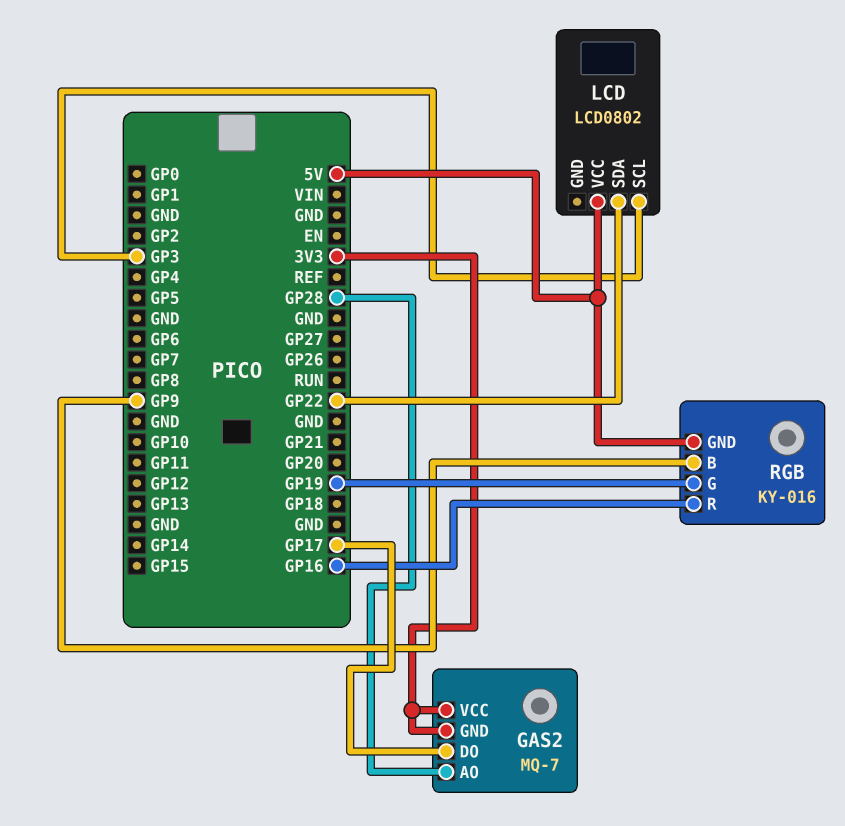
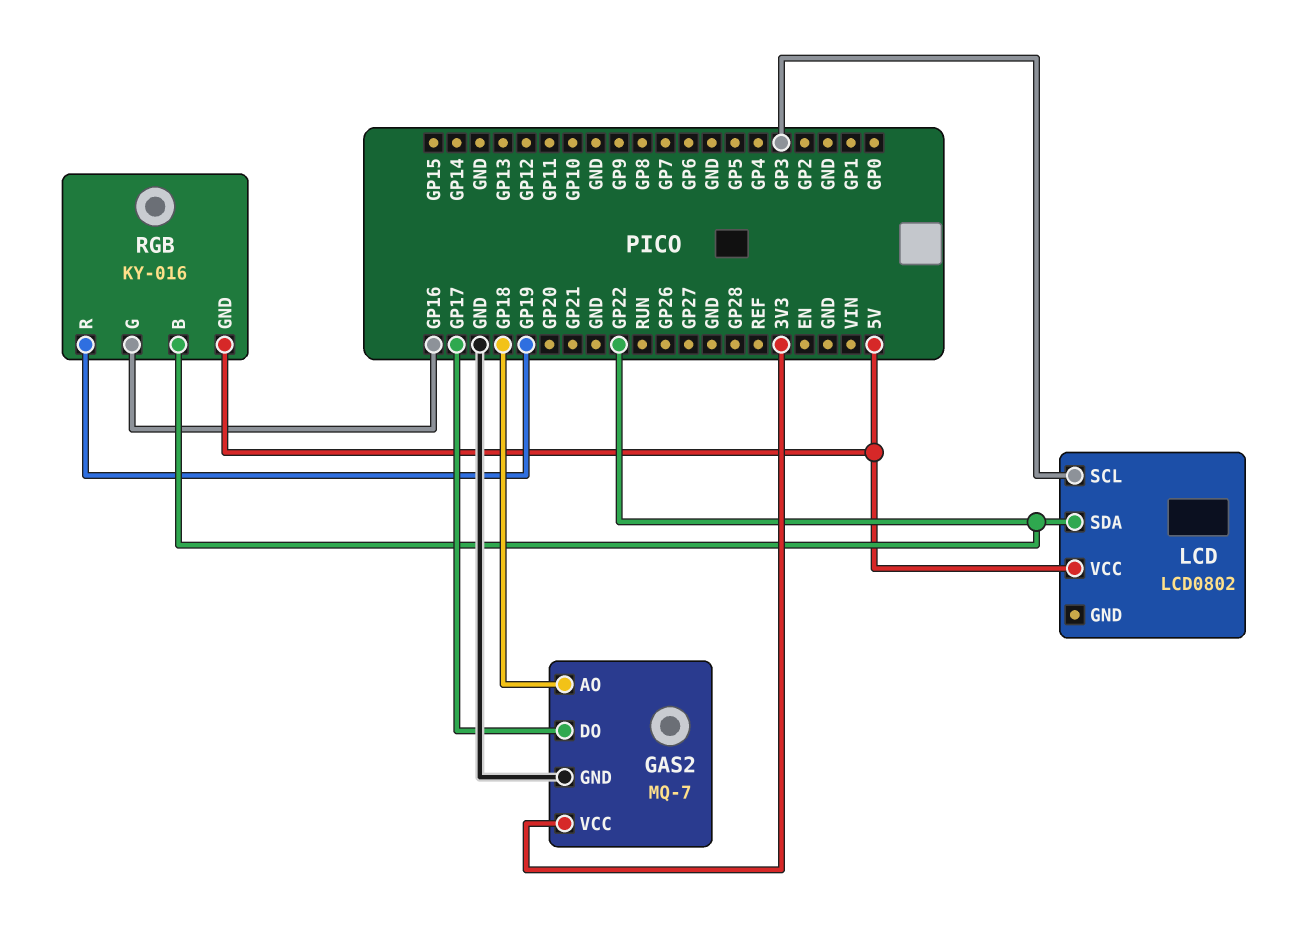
GAS2 pin AO: GP28 -> GP18
GAS2 pin GND: 3V3 -> GND
RGB pin B: GP9 -> GP22
RGB pin G: GP19 -> GP16
RGB pin R: GP16 -> GP19

